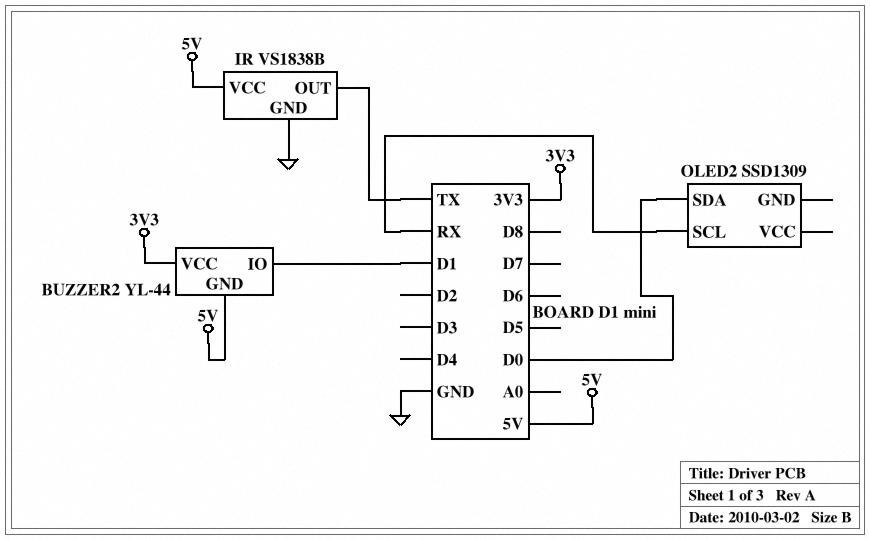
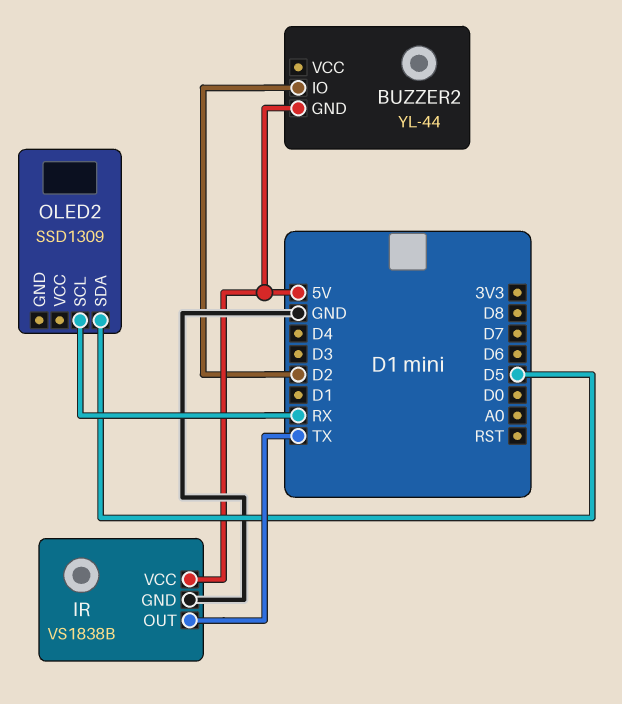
BUZZER2 pin IO: D1 -> D2
BUZZER2 pin VCC: 3V3 -> none
OLED2 pin SDA: D0 -> D5

